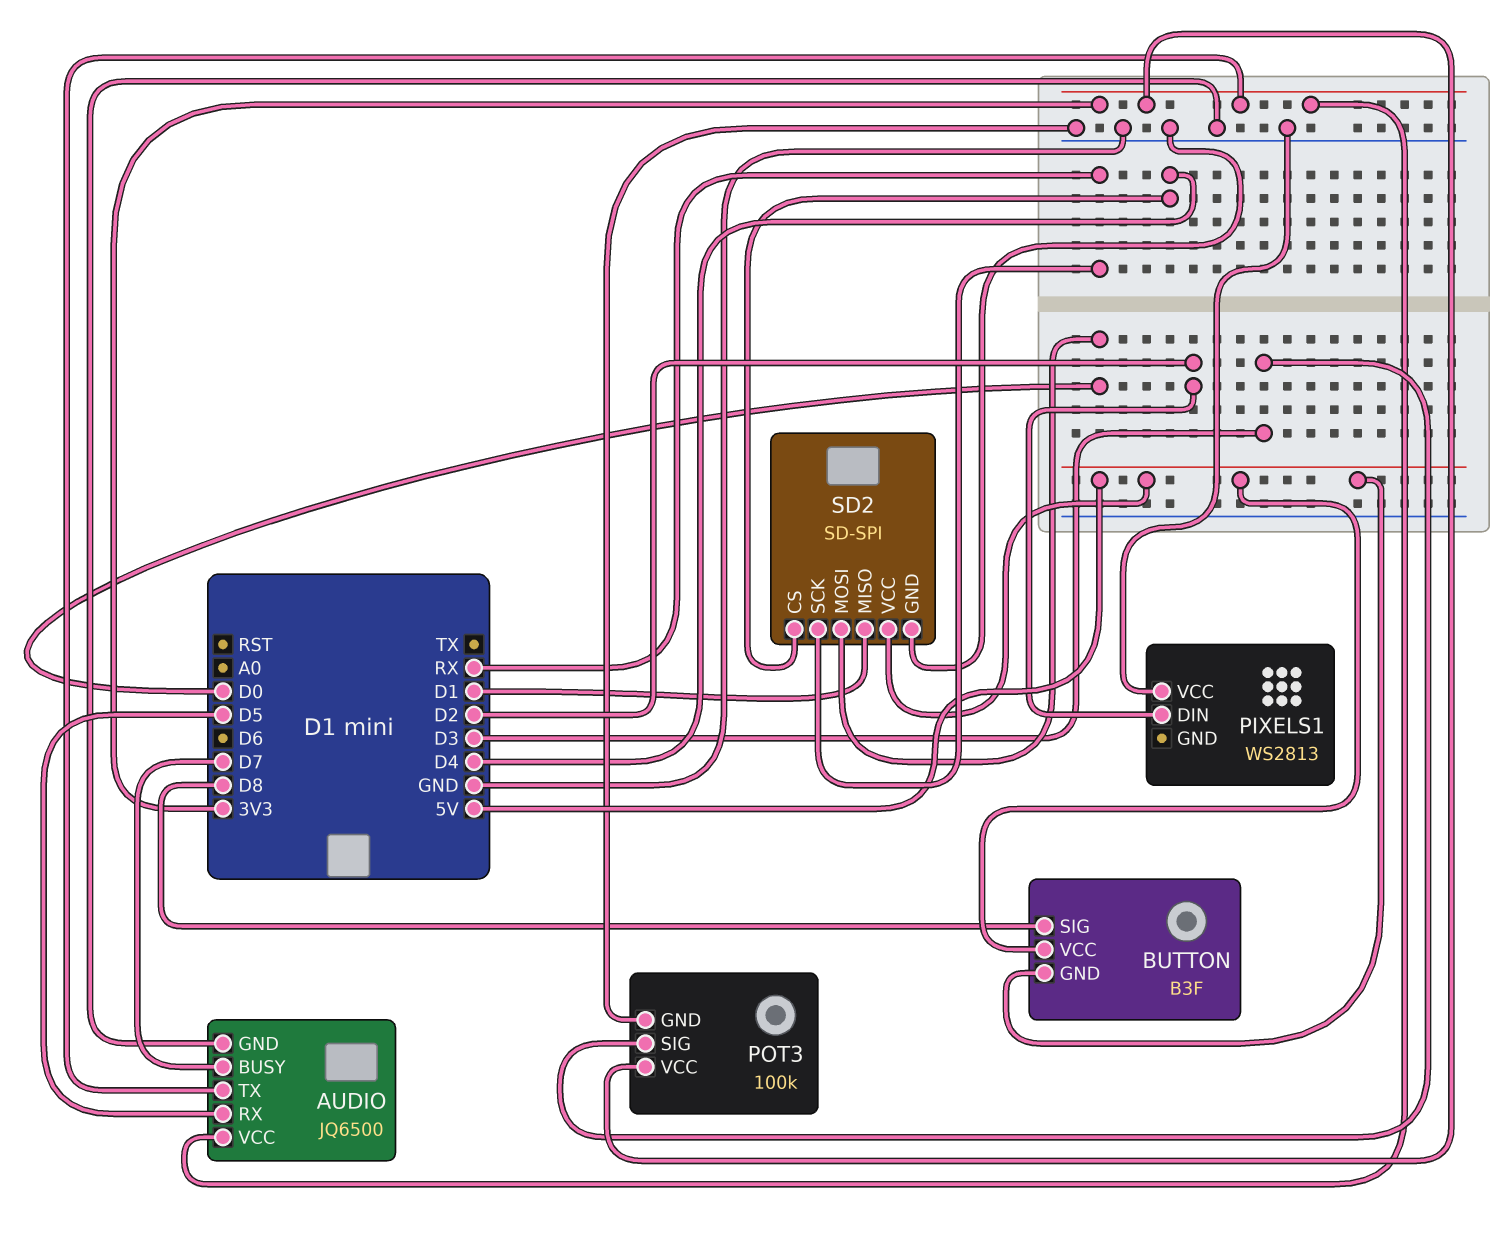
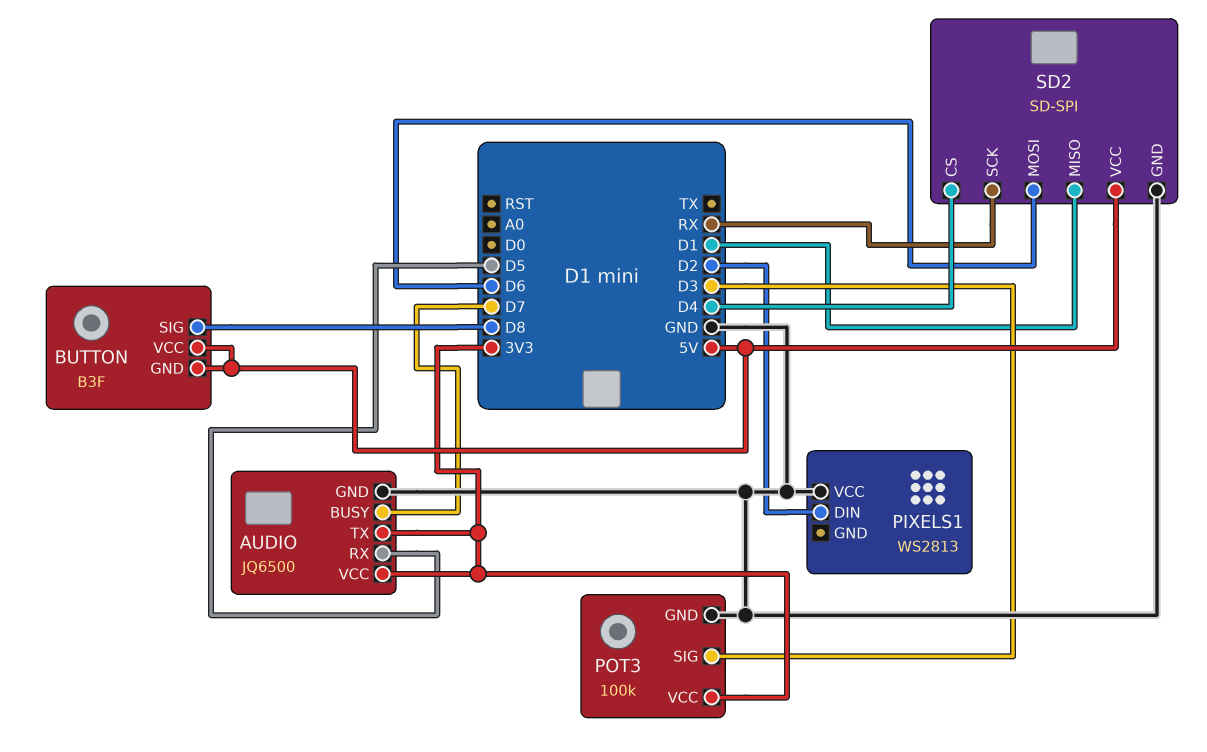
SD2 pin MOSI: D0 -> D6

